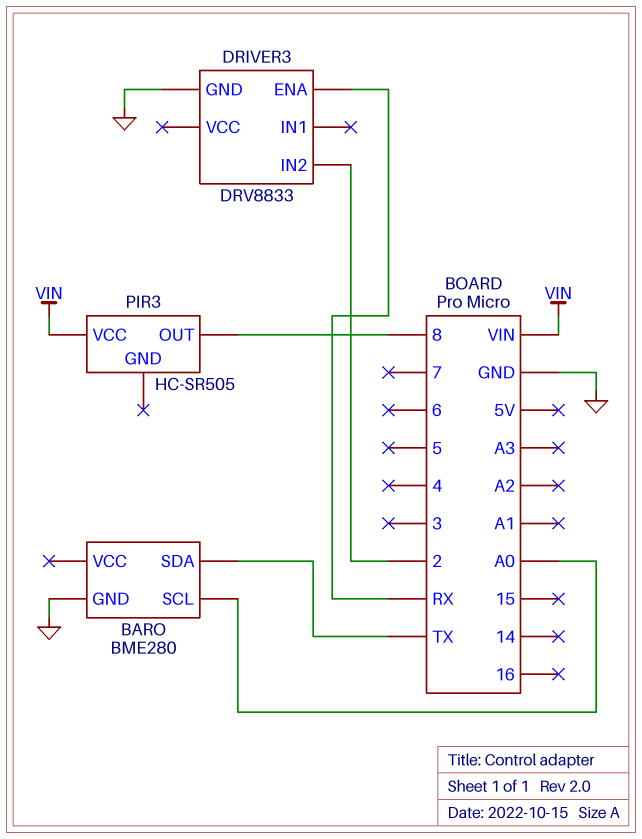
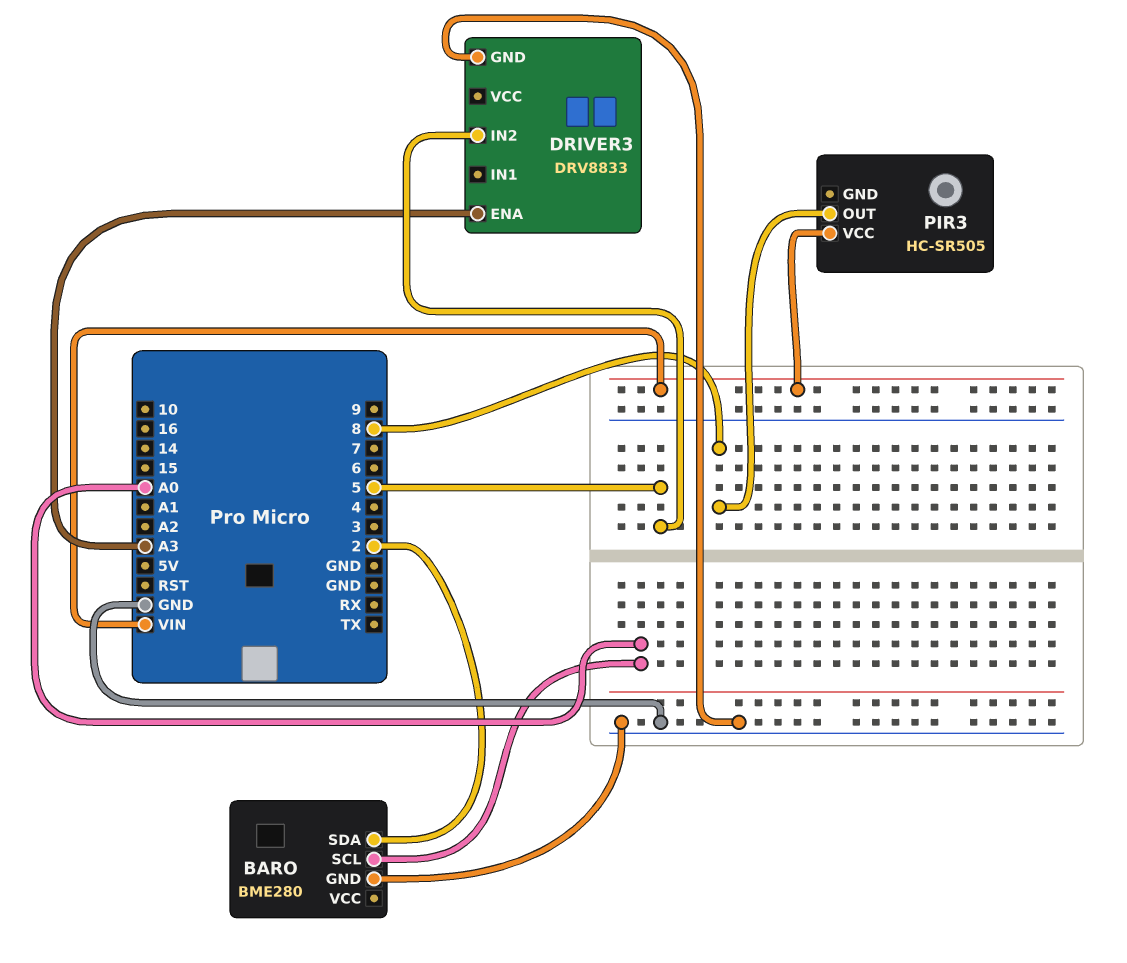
BARO pin SDA: TX -> 2
DRIVER3 pin ENA: RX -> A3
DRIVER3 pin IN2: 2 -> 5

